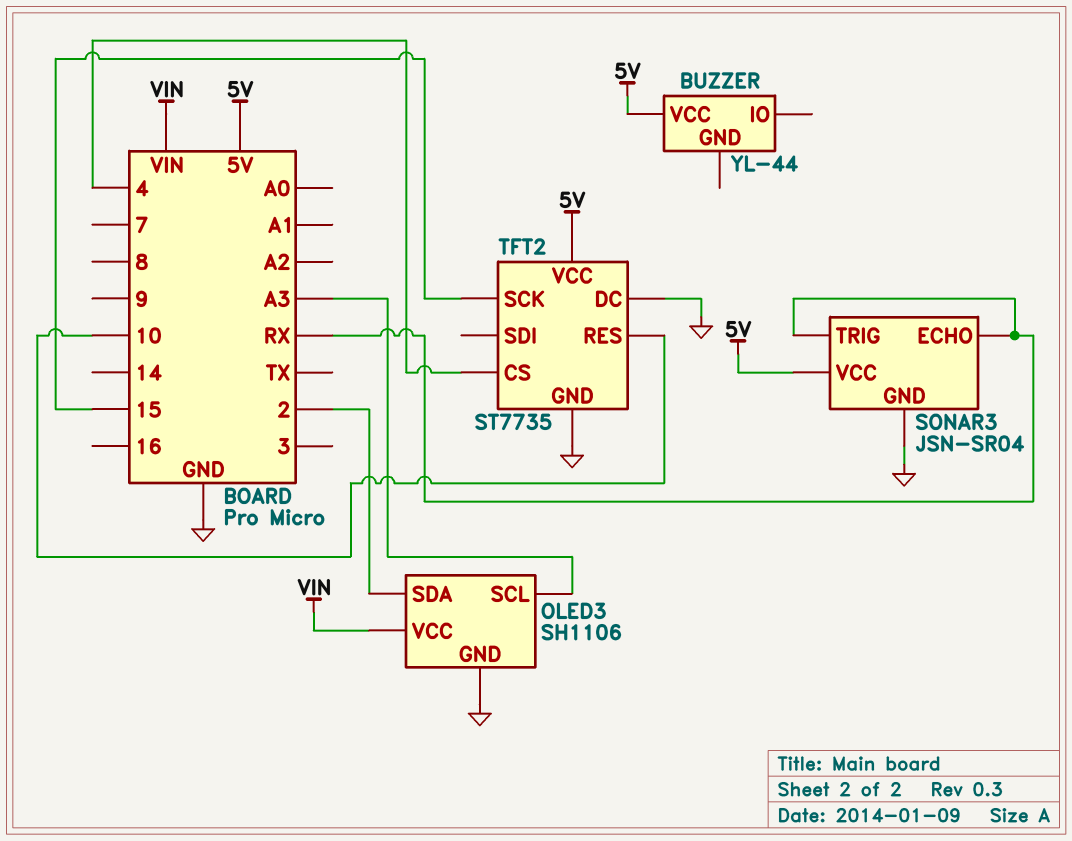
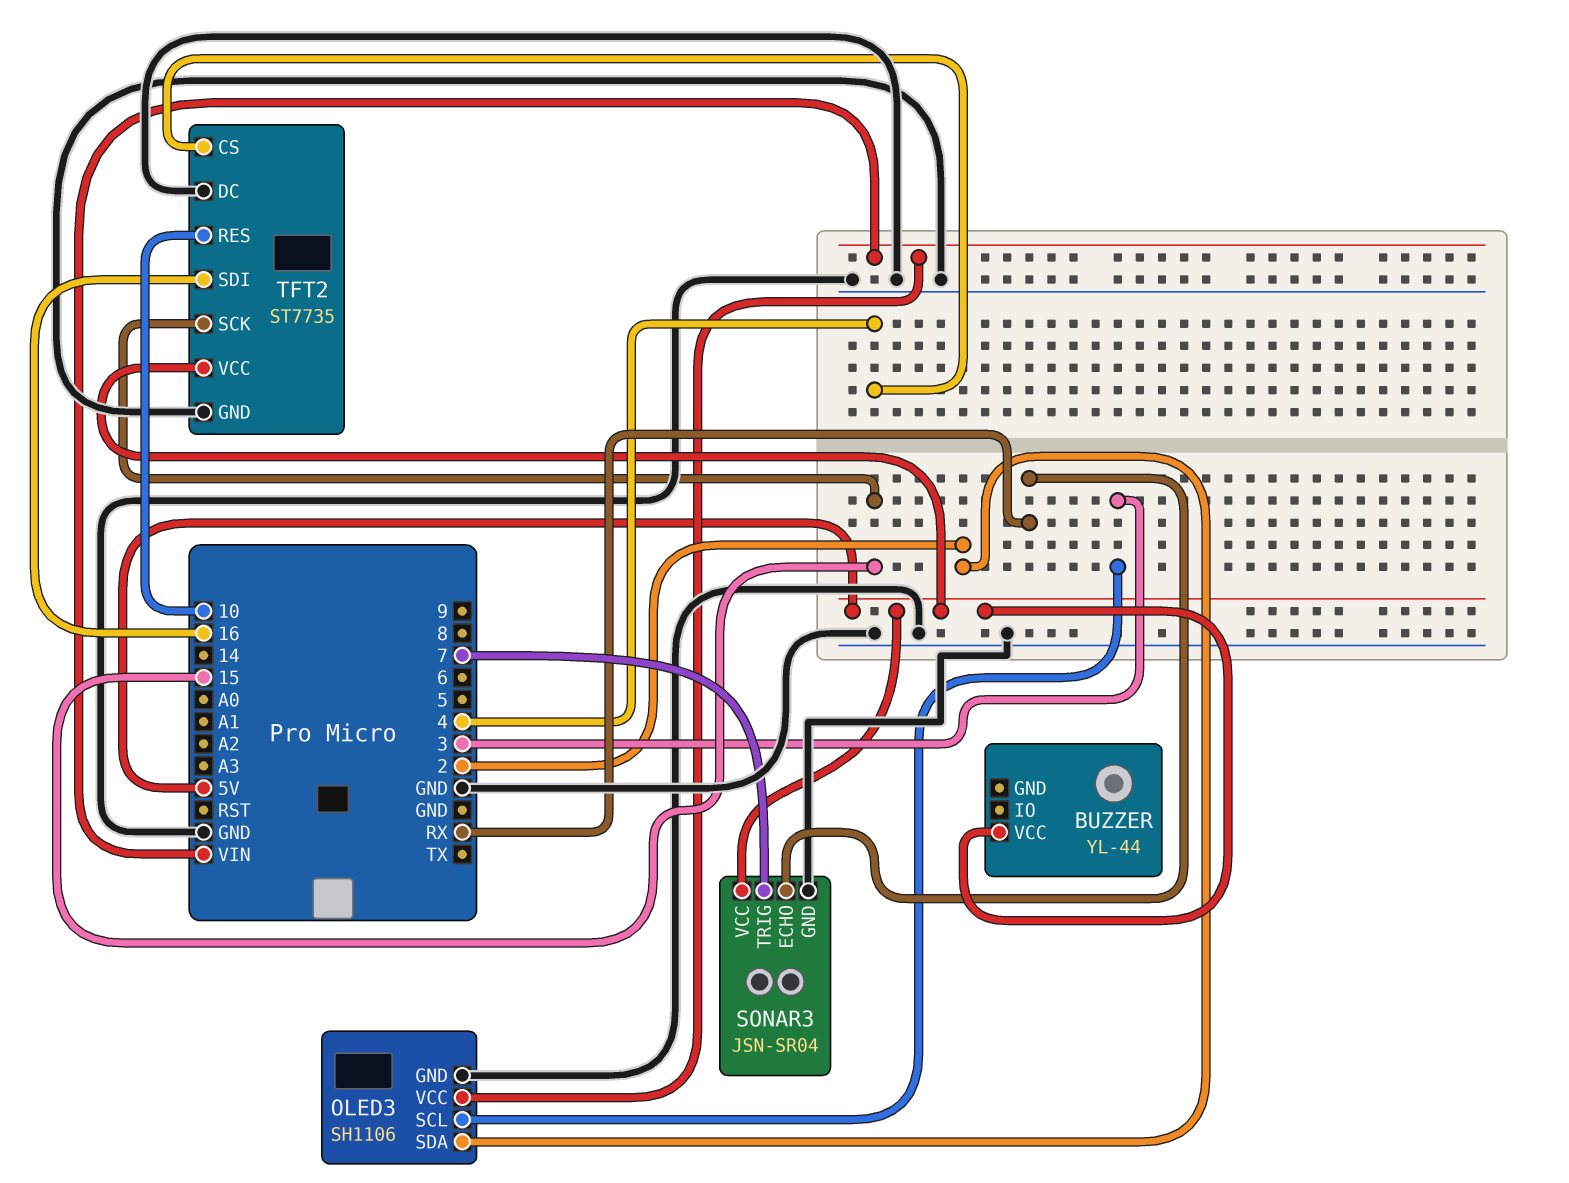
OLED3 pin SCL: A3 -> 3
SONAR3 pin TRIG: RX -> 7
TFT2 pin SDI: none -> 16

